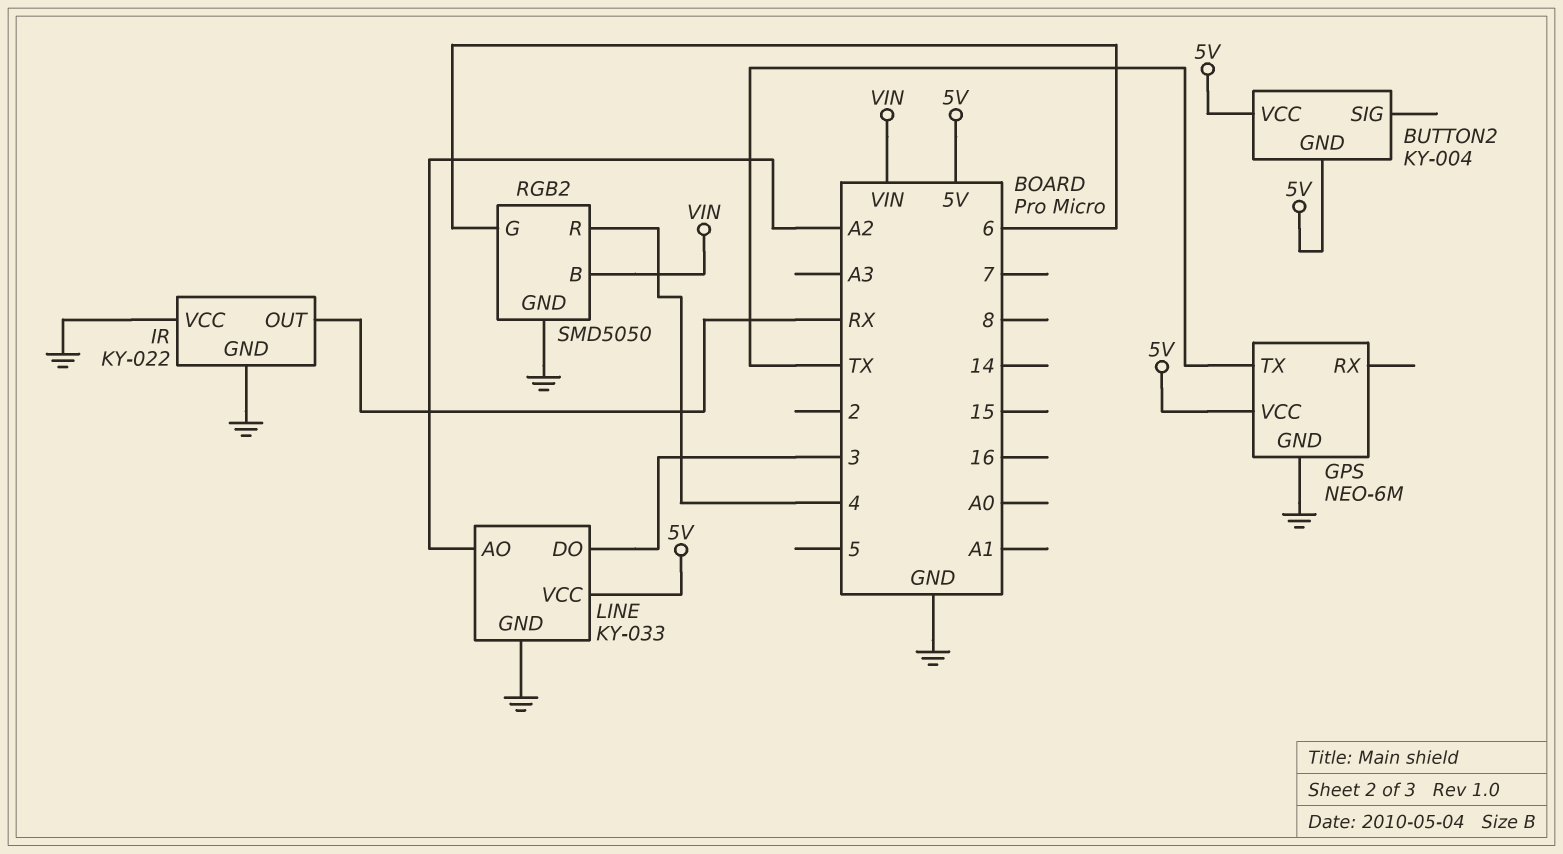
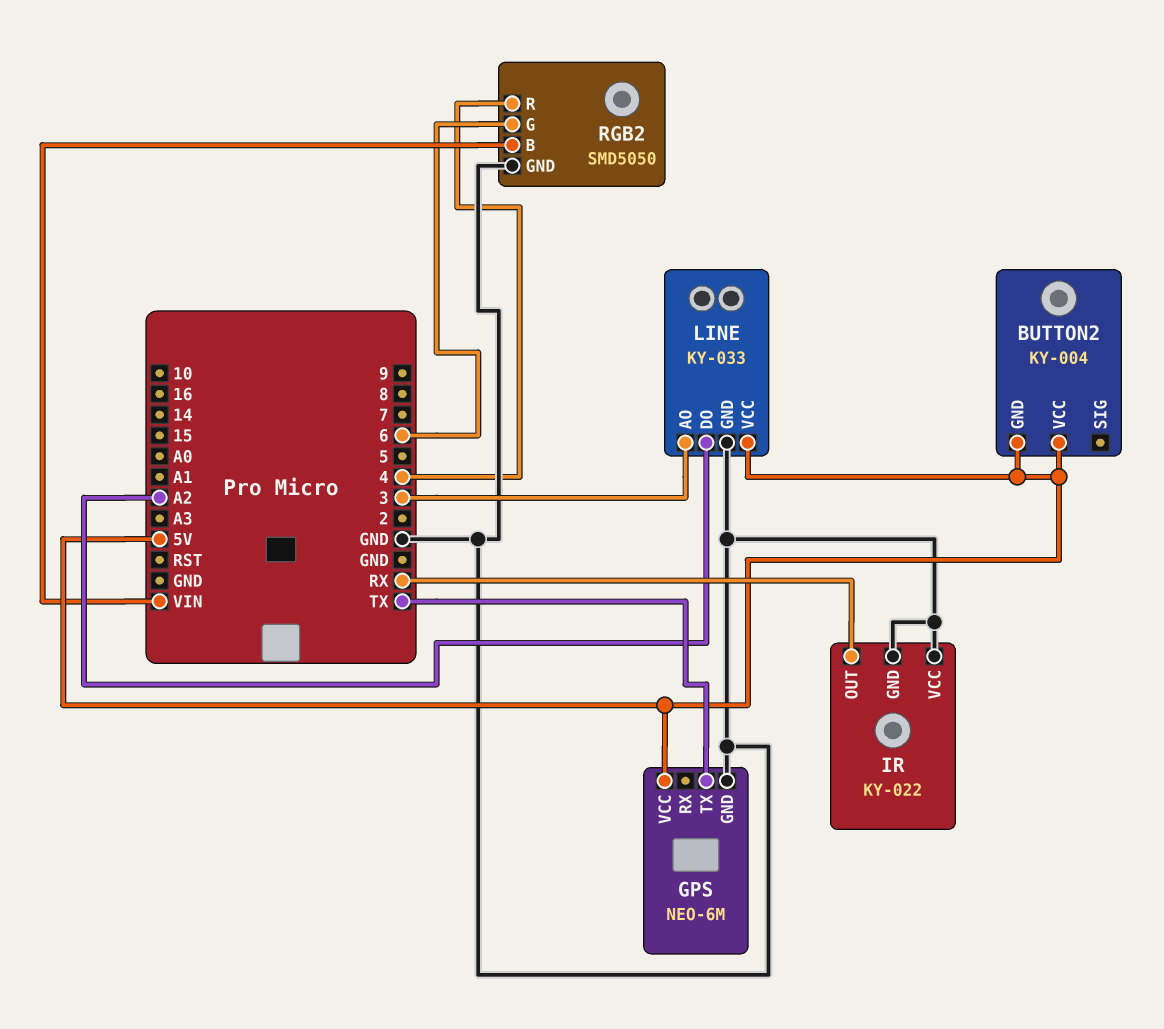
LINE pin AO: A2 -> 3
LINE pin DO: 3 -> A2

